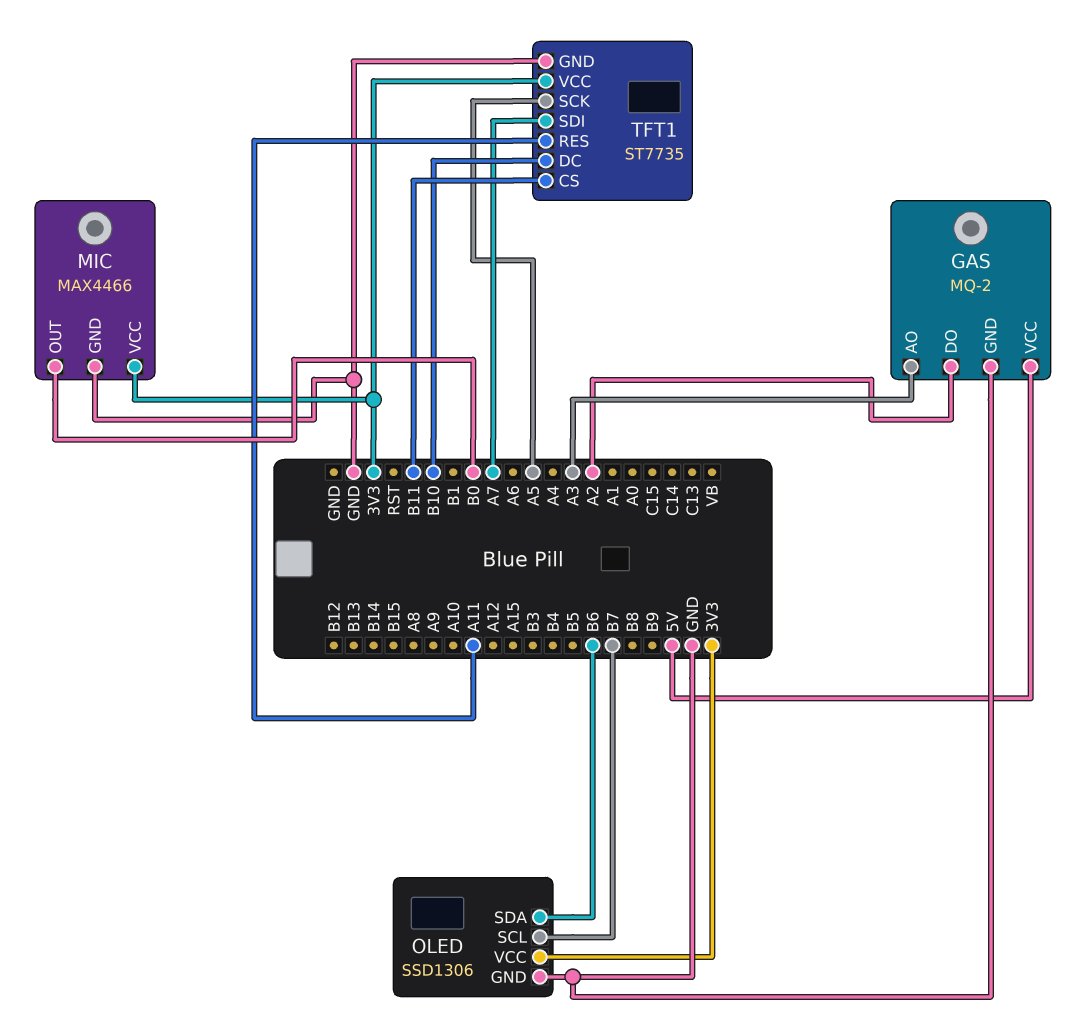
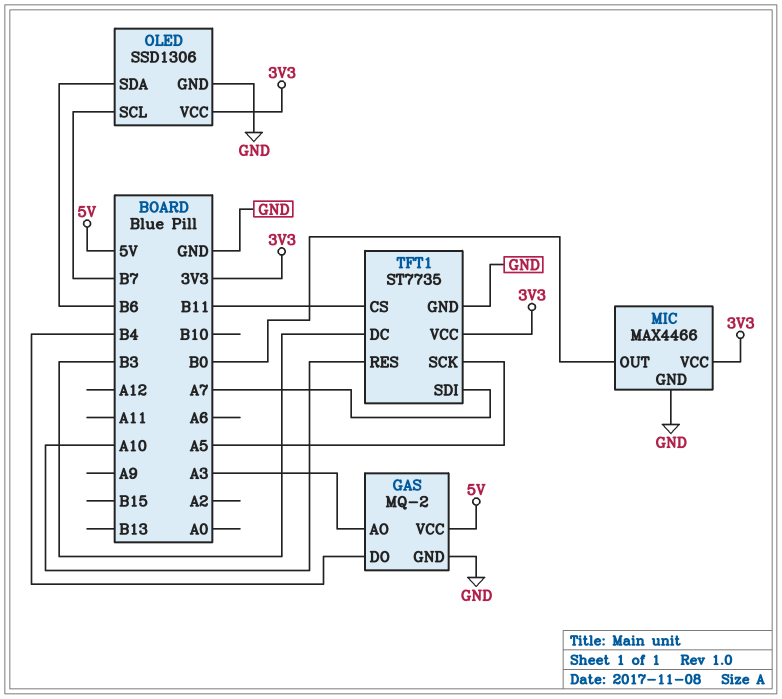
GAS pin DO: A2 -> B4
TFT1 pin DC: B10 -> B3
TFT1 pin RES: A11 -> A10

